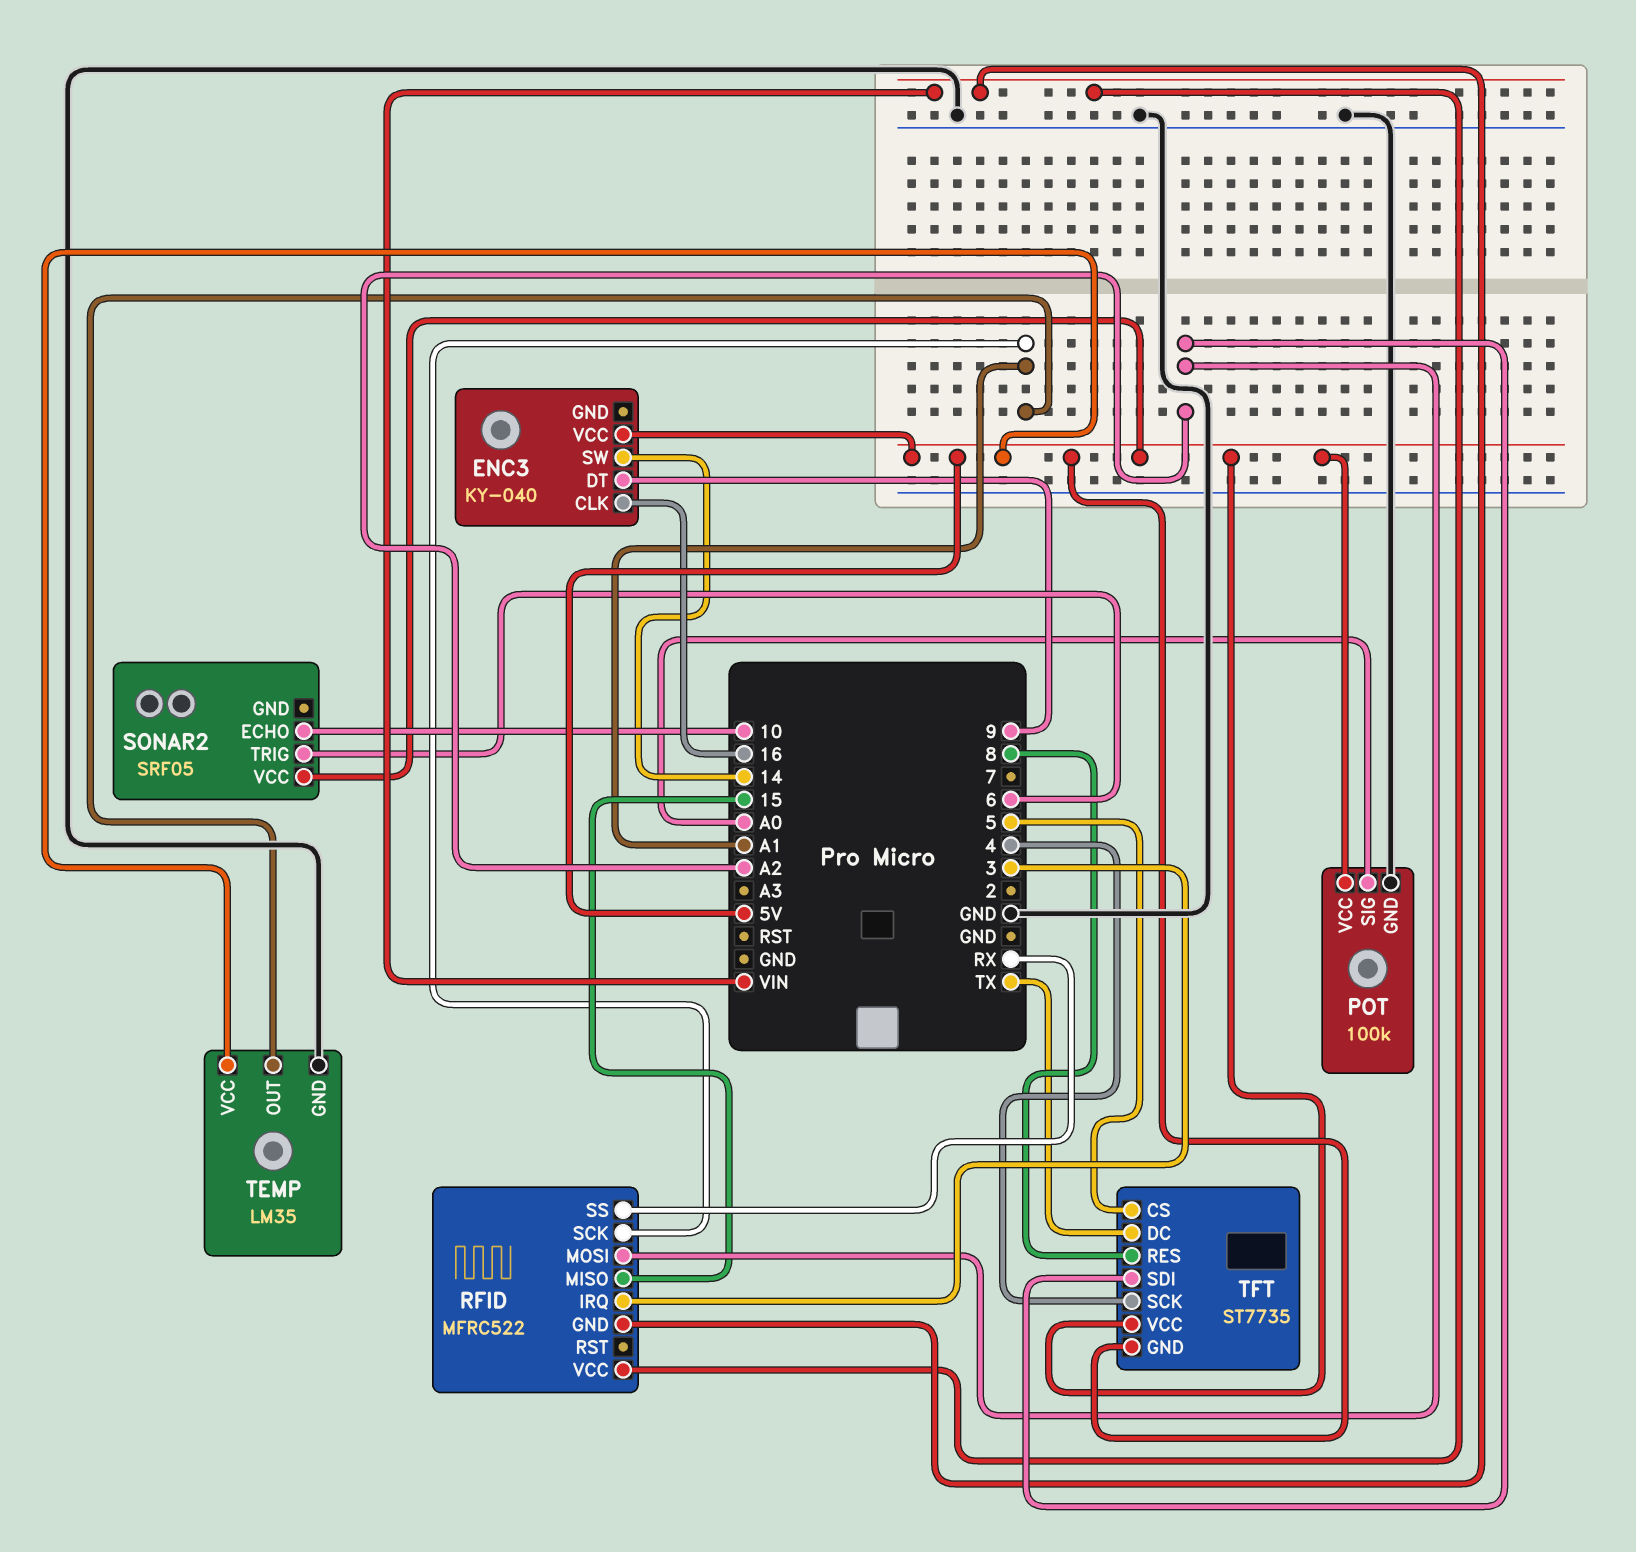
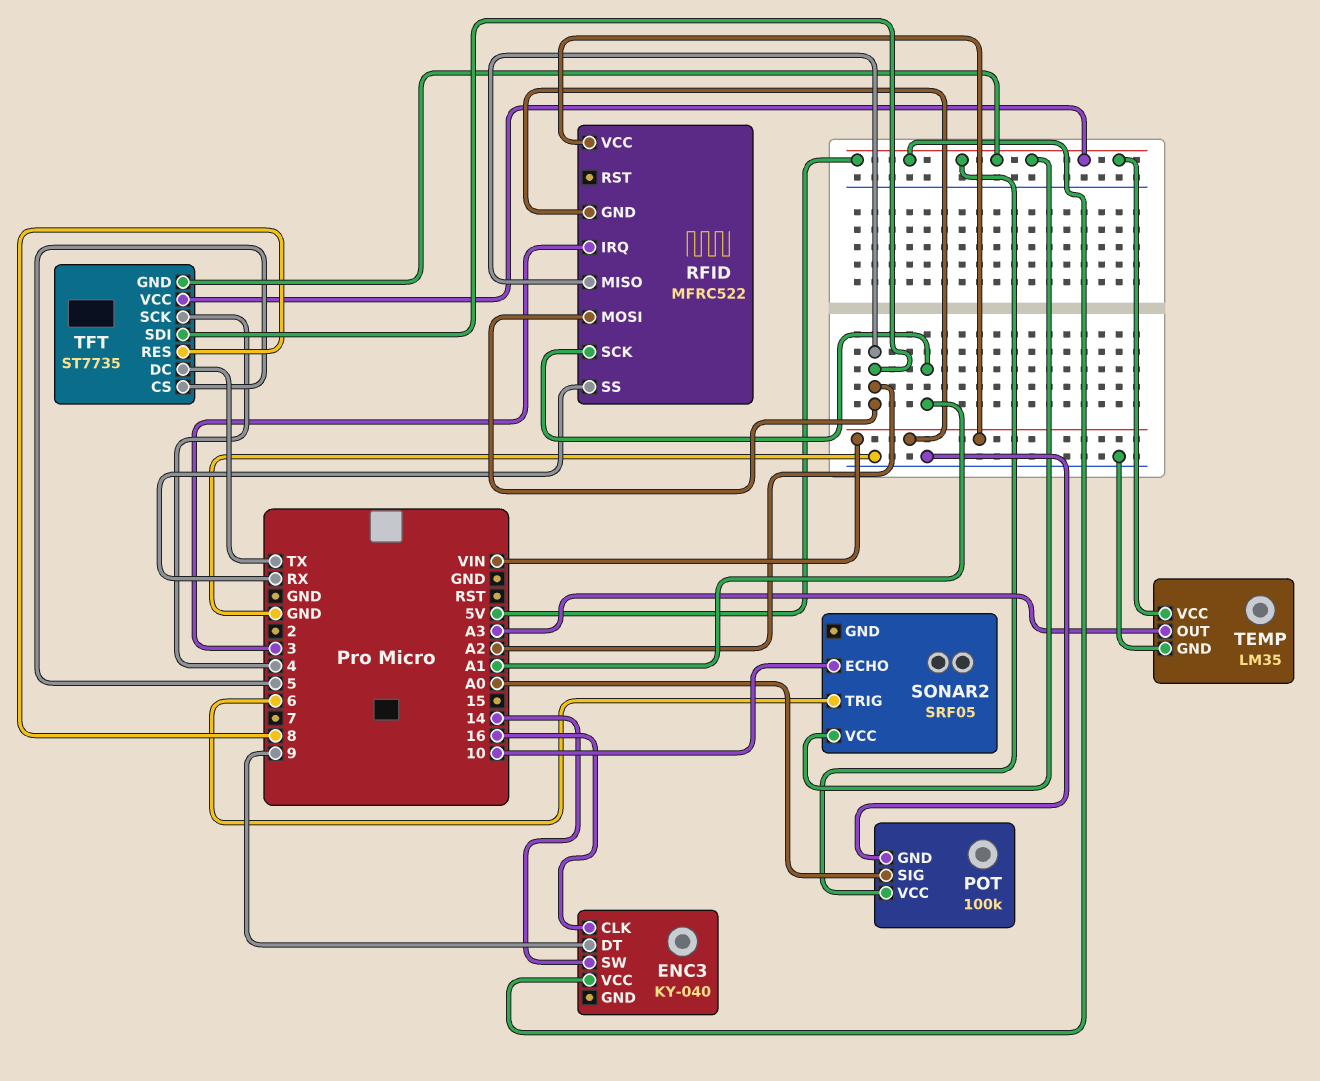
RFID pin MISO: 15 -> A2
TEMP pin OUT: A1 -> A3

